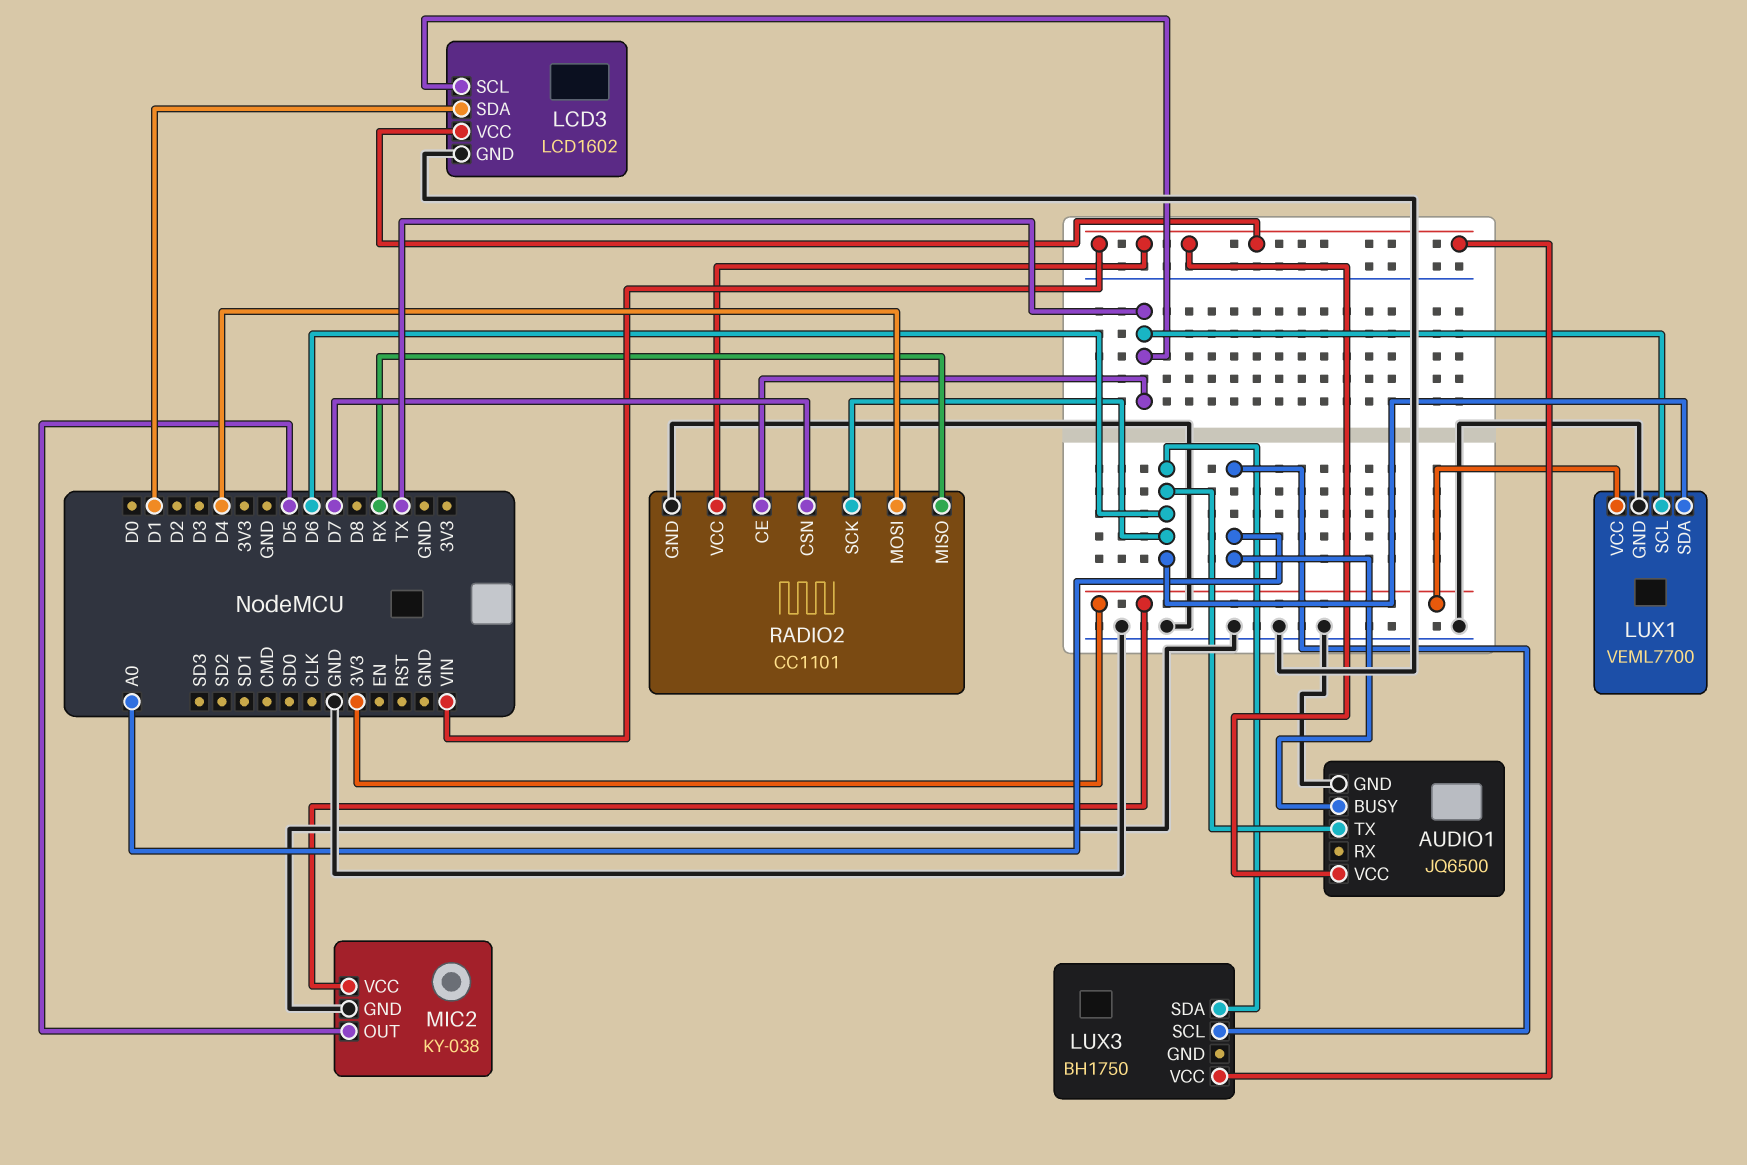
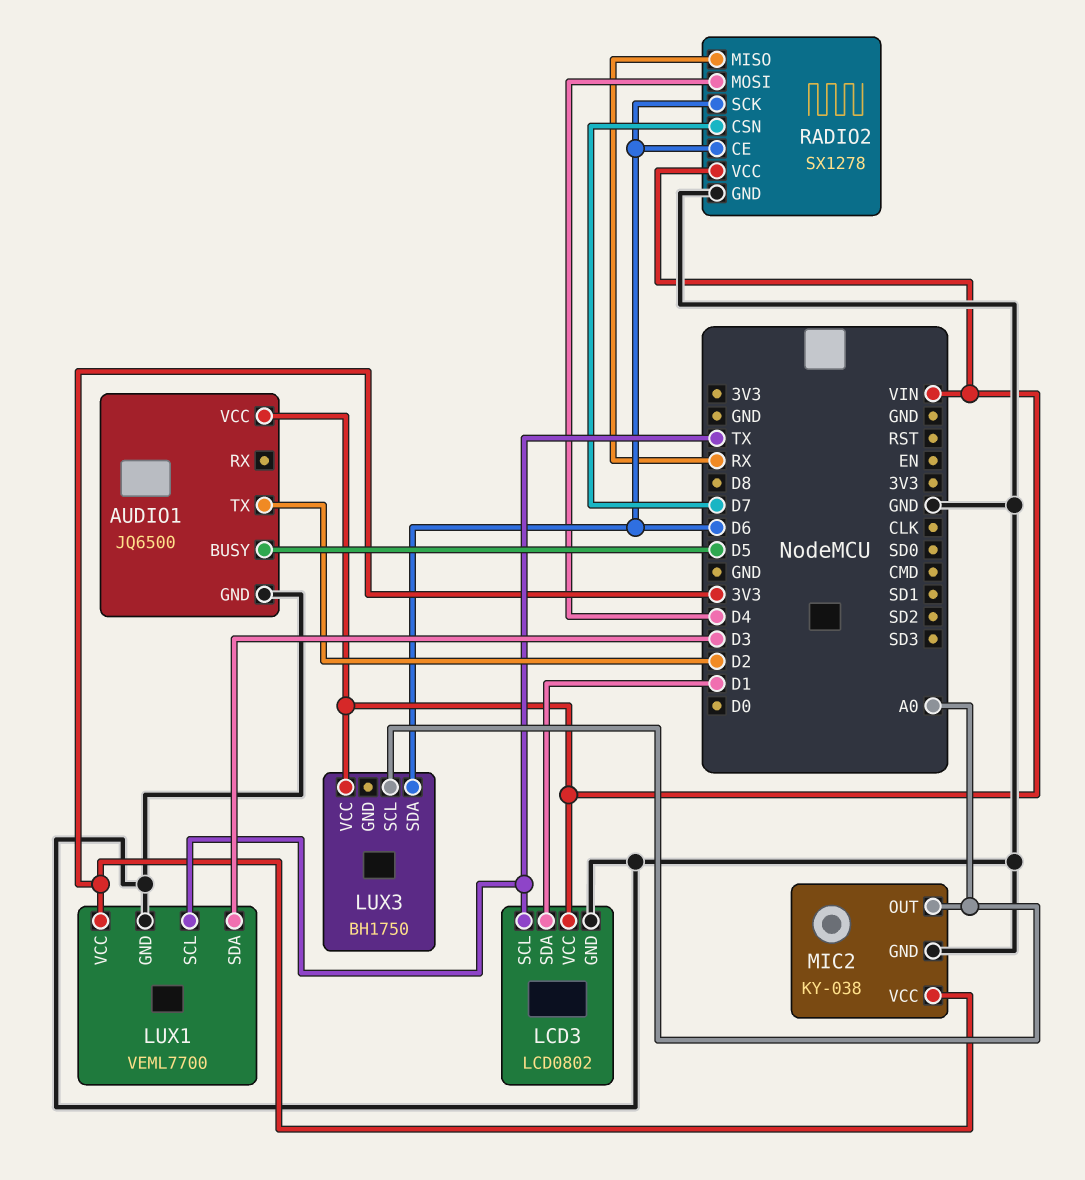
AUDIO1 pin BUSY: A0 -> D5
AUDIO1 pin TX: D6 -> D2
LCD3: LCD1602 -> LCD0802
LUX1 pin SDA: D6 -> D3
MIC2 pin OUT: D5 -> A0
RADIO2: CC1101 -> SX1278
RADIO2 pin CE: TX -> D6

